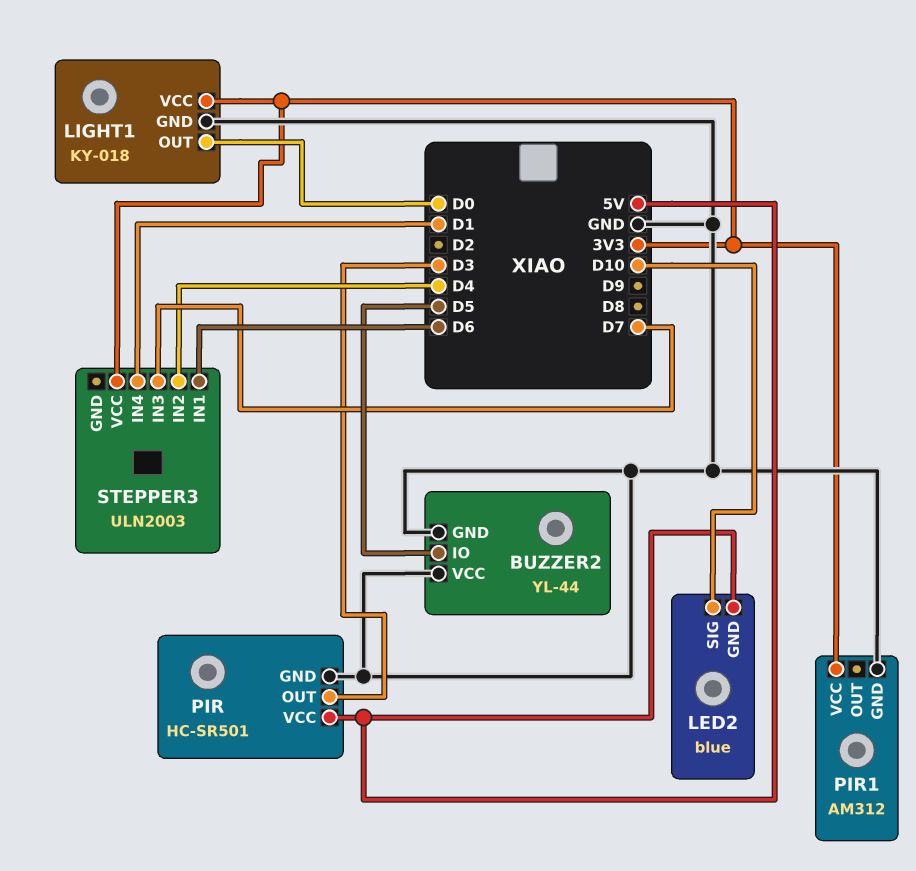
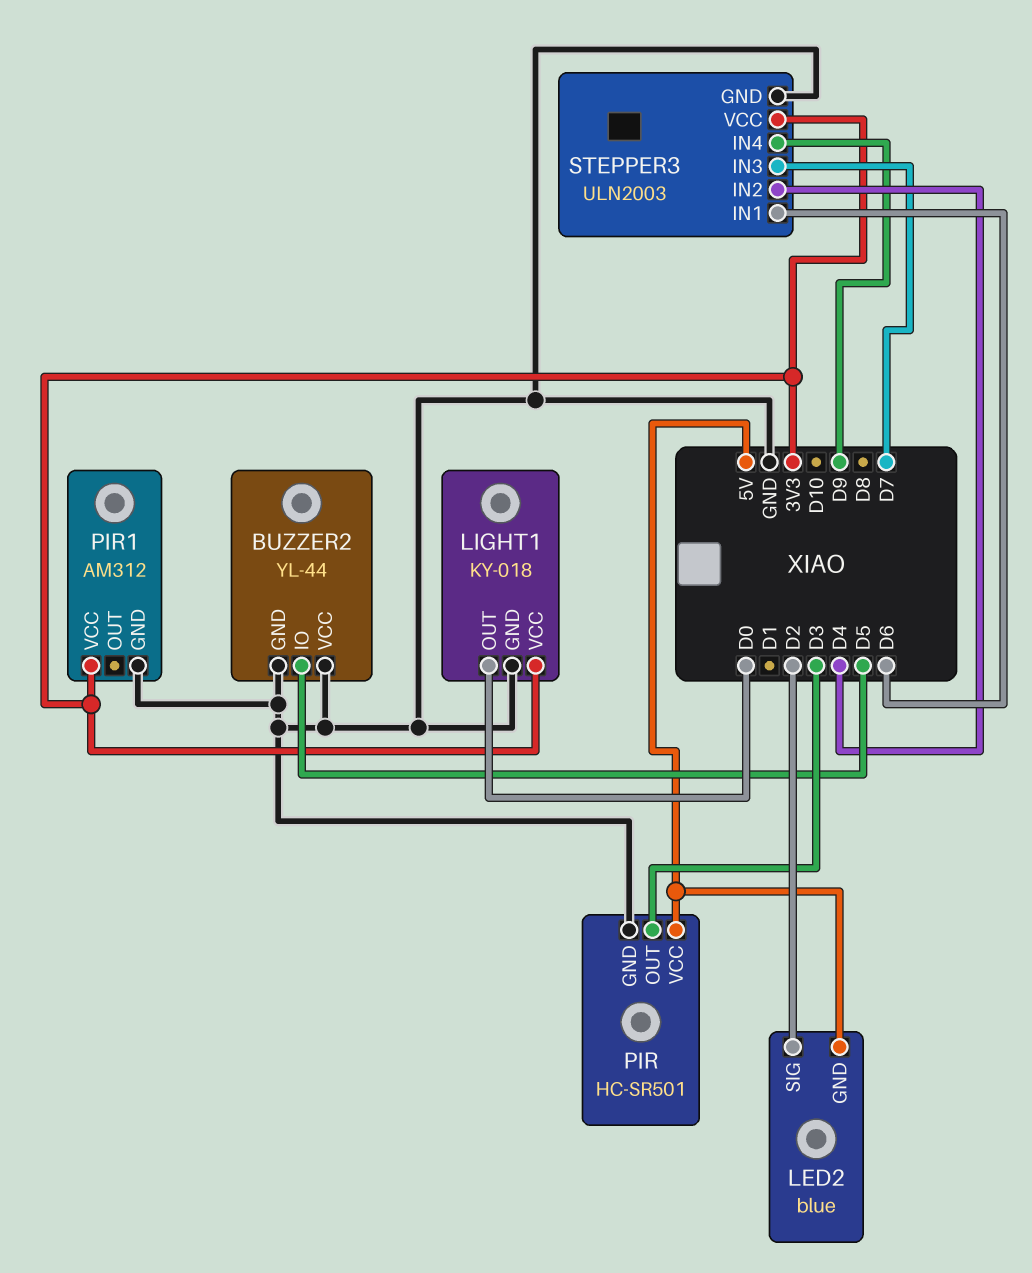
LED2 pin SIG: D10 -> D2
STEPPER3 pin GND: none -> GND
STEPPER3 pin IN4: D1 -> D9

